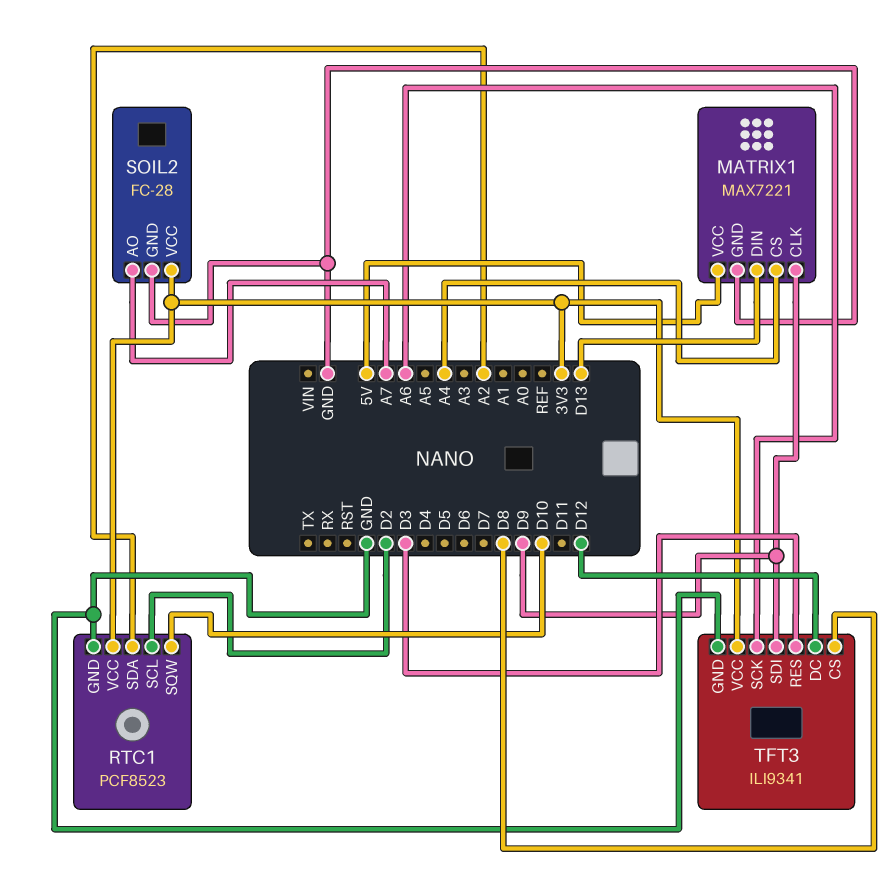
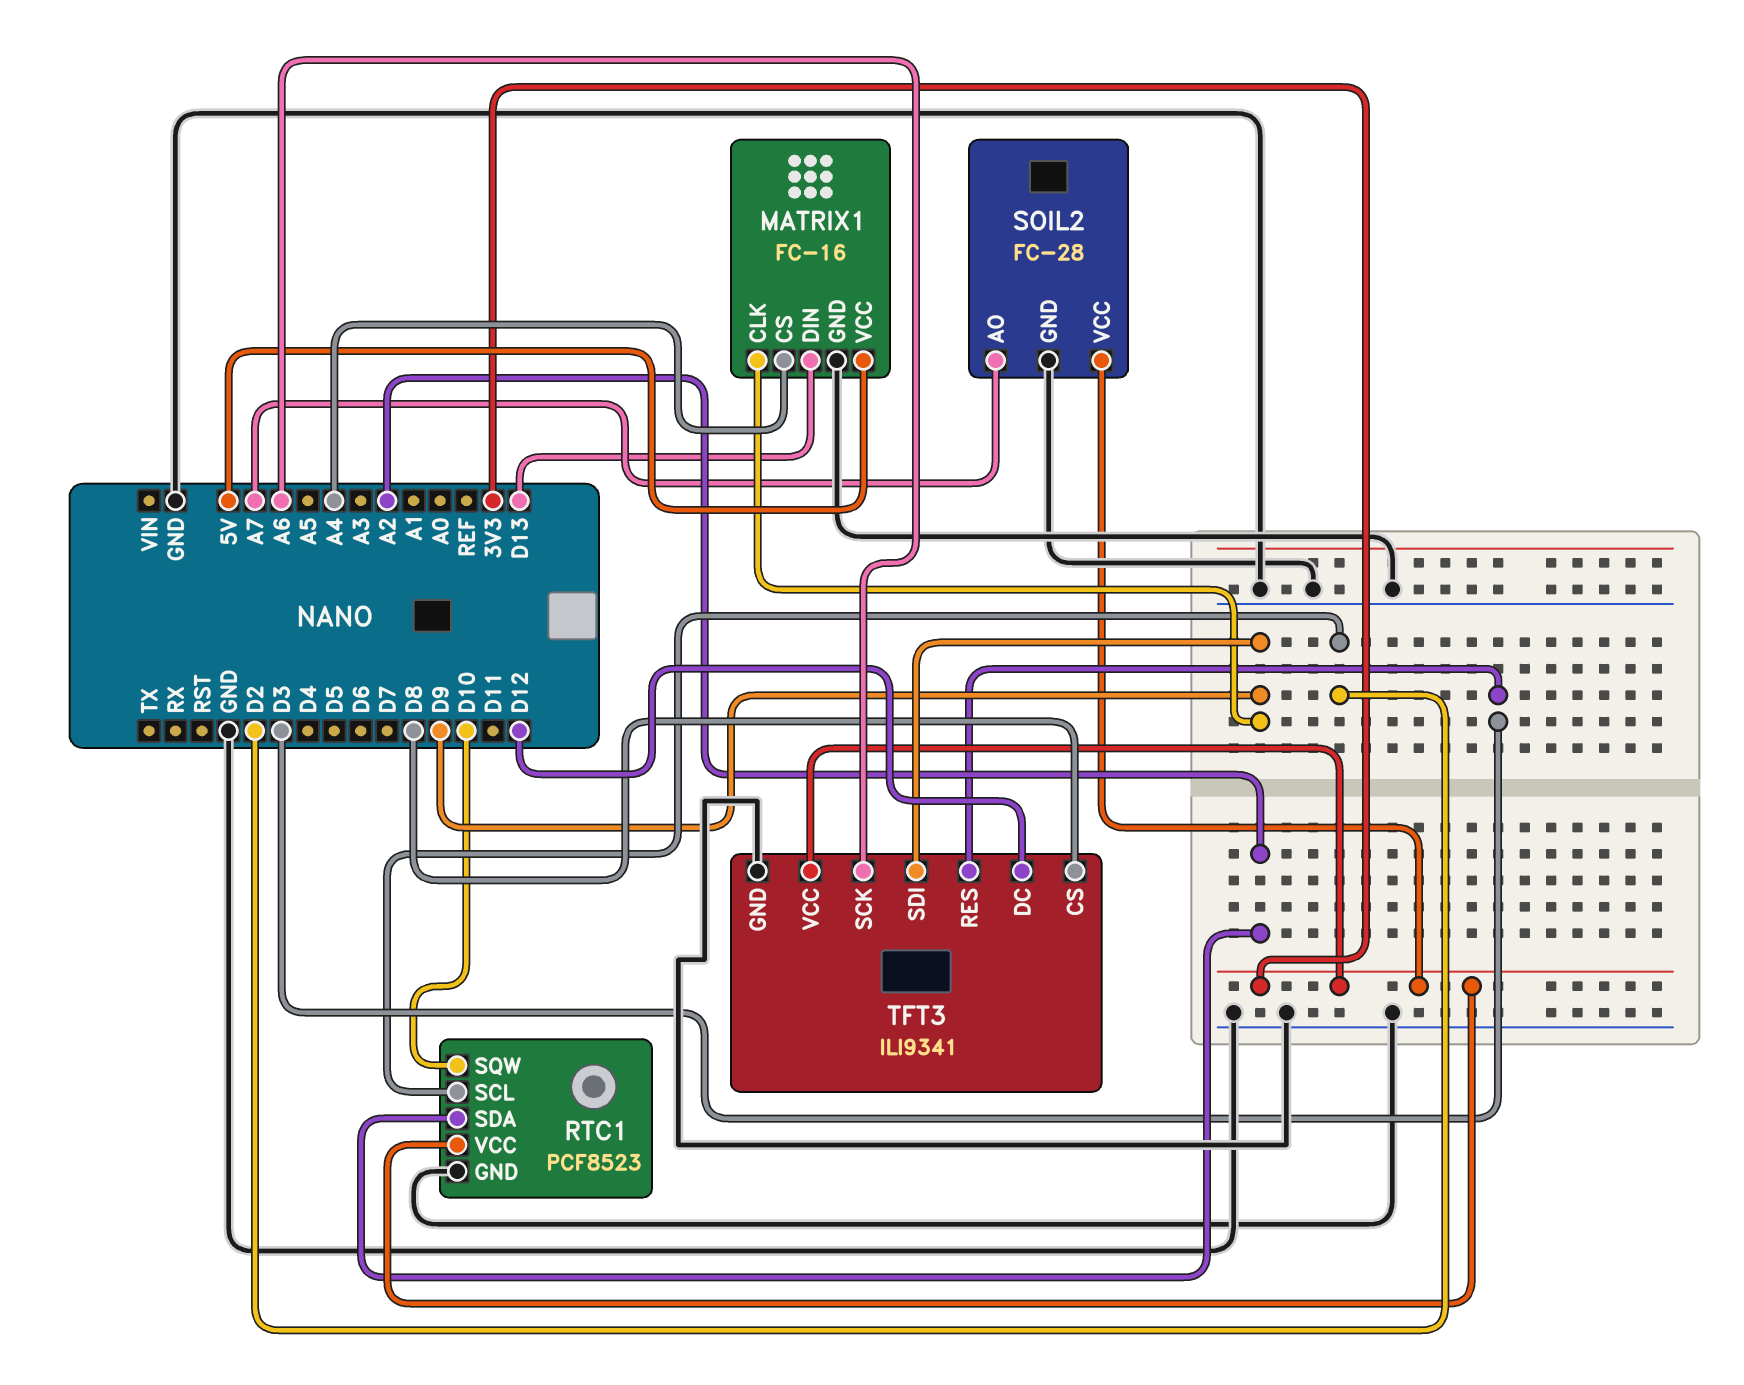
MATRIX1: MAX7221 -> FC-16

